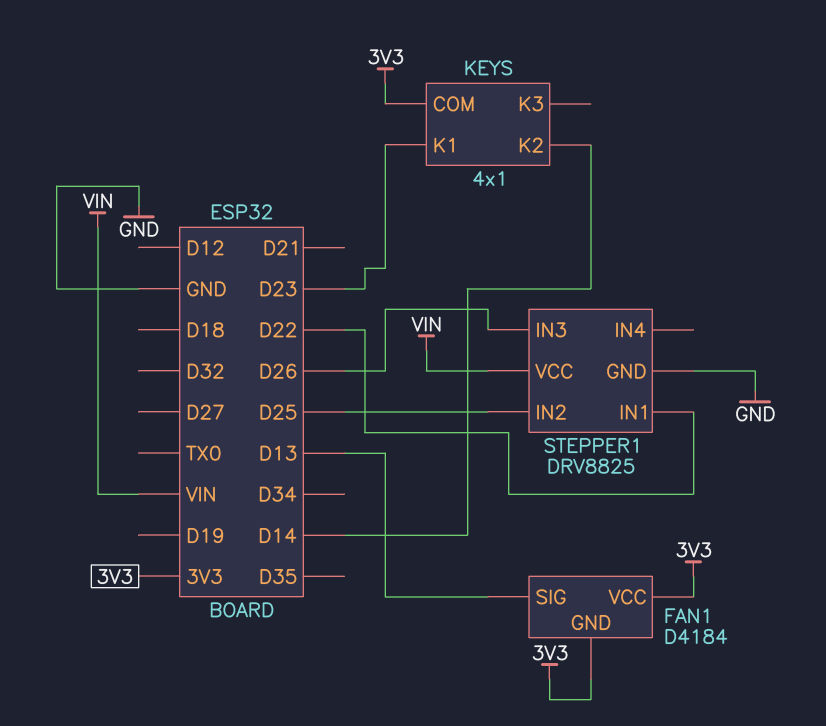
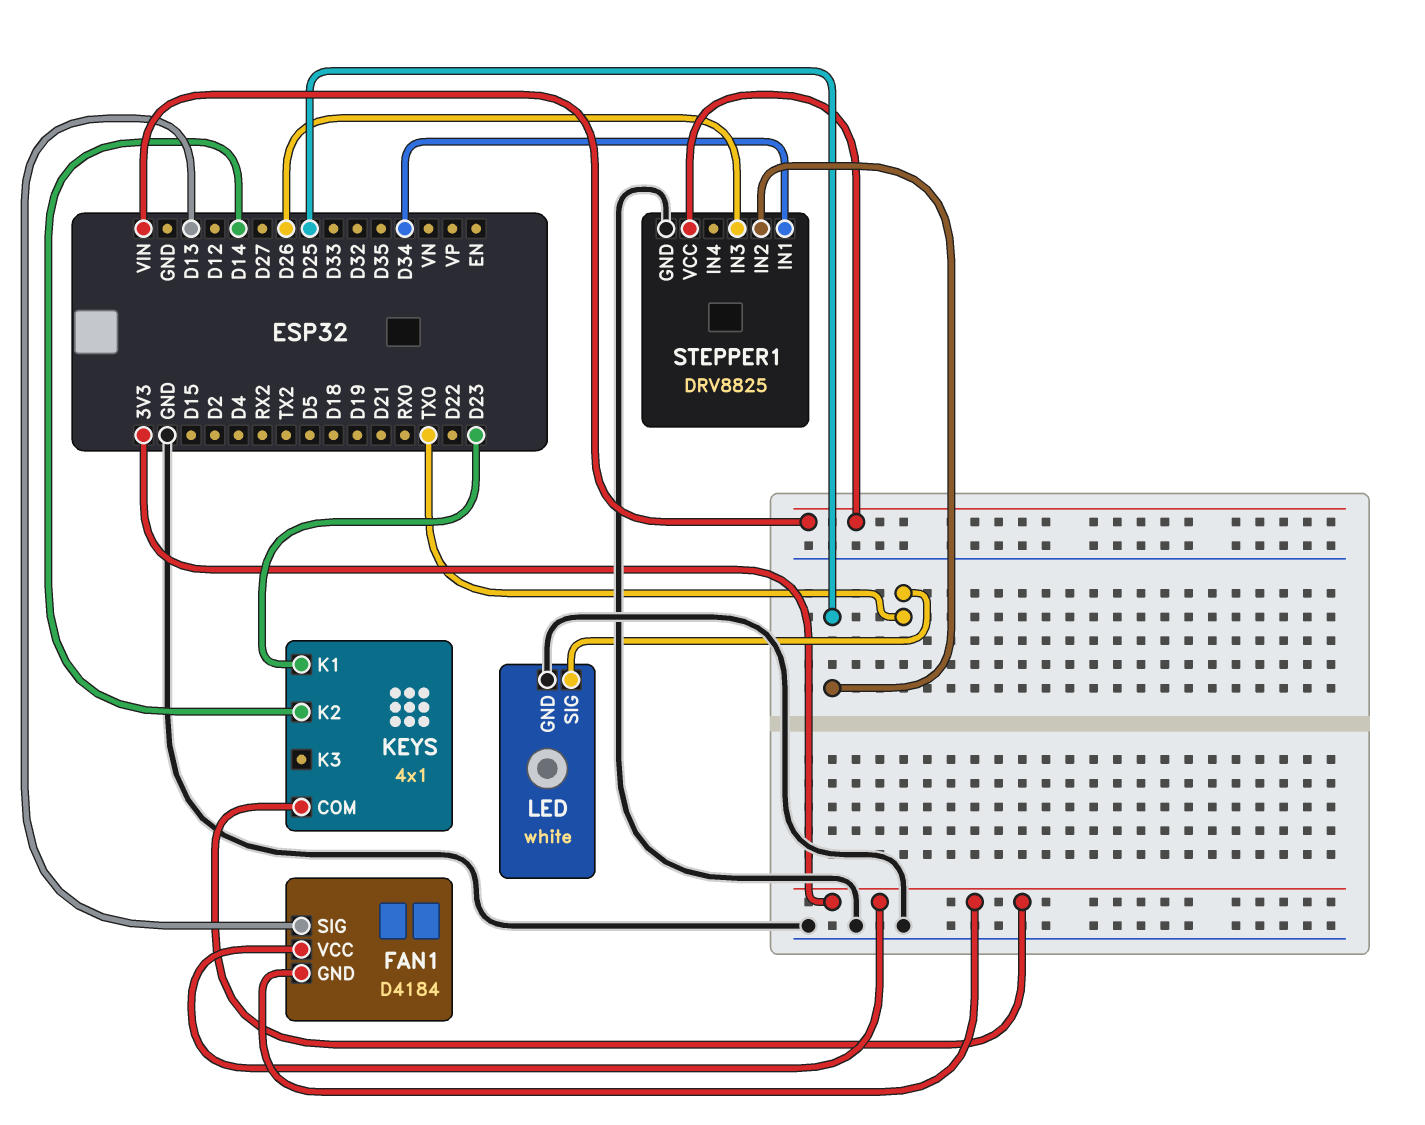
LED: none -> white
LED pin GND: none -> GND
LED pin SIG: none -> TX0
STEPPER1 pin IN1: D22 -> D34

